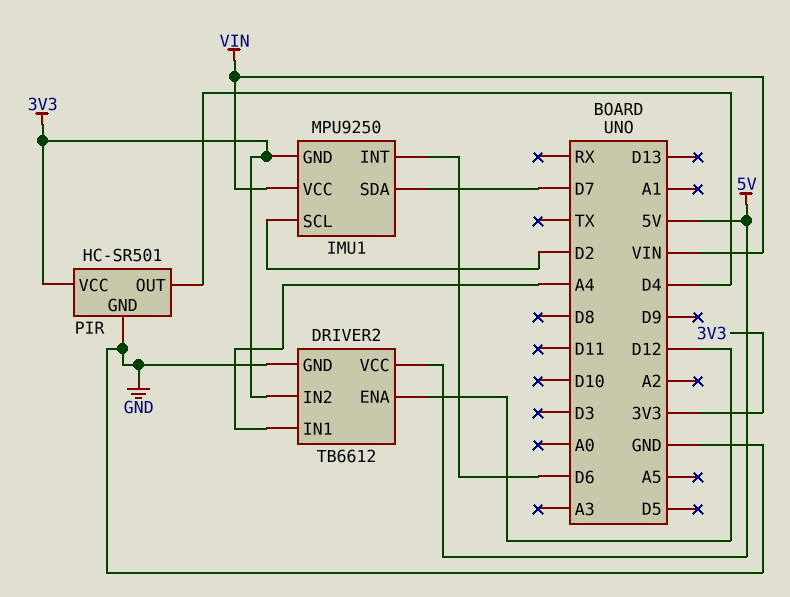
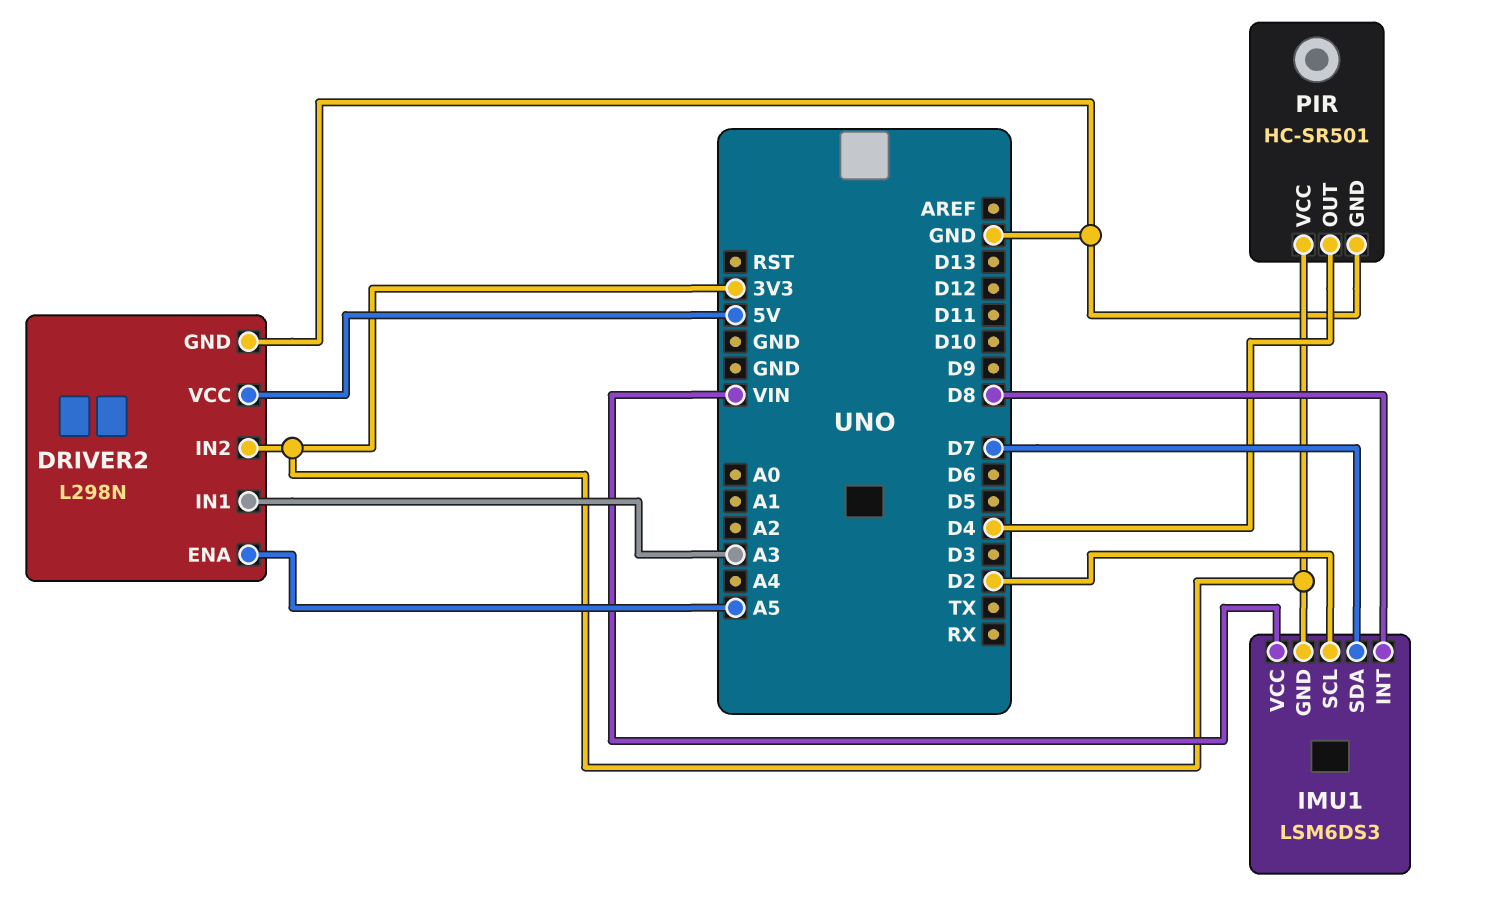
DRIVER2: TB6612 -> L298N
DRIVER2 pin ENA: D12 -> A5
DRIVER2 pin IN1: A4 -> A3
IMU1: MPU9250 -> LSM6DS3
IMU1 pin INT: D6 -> D8

